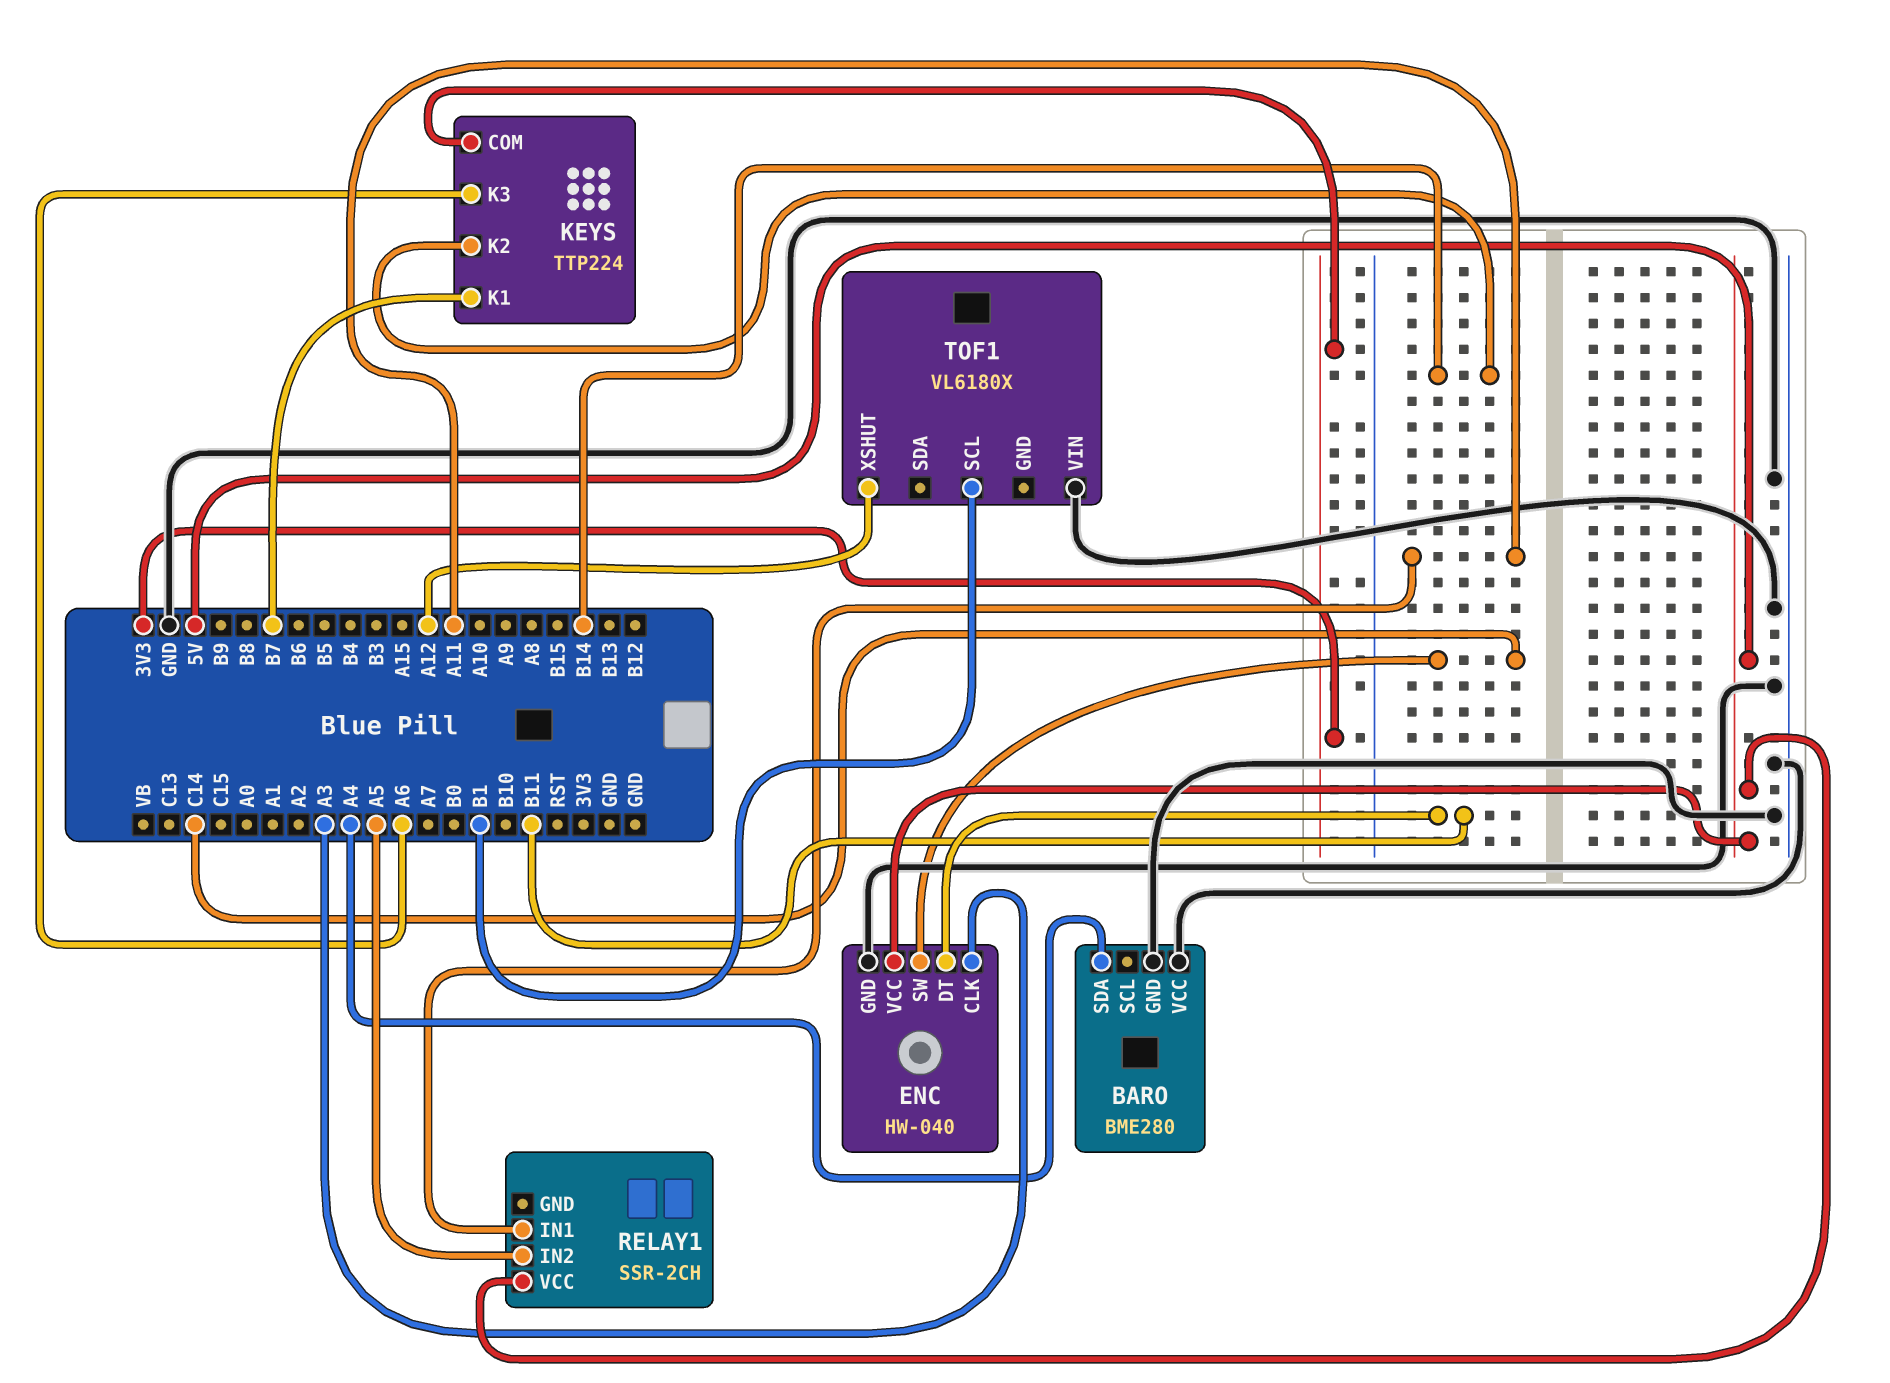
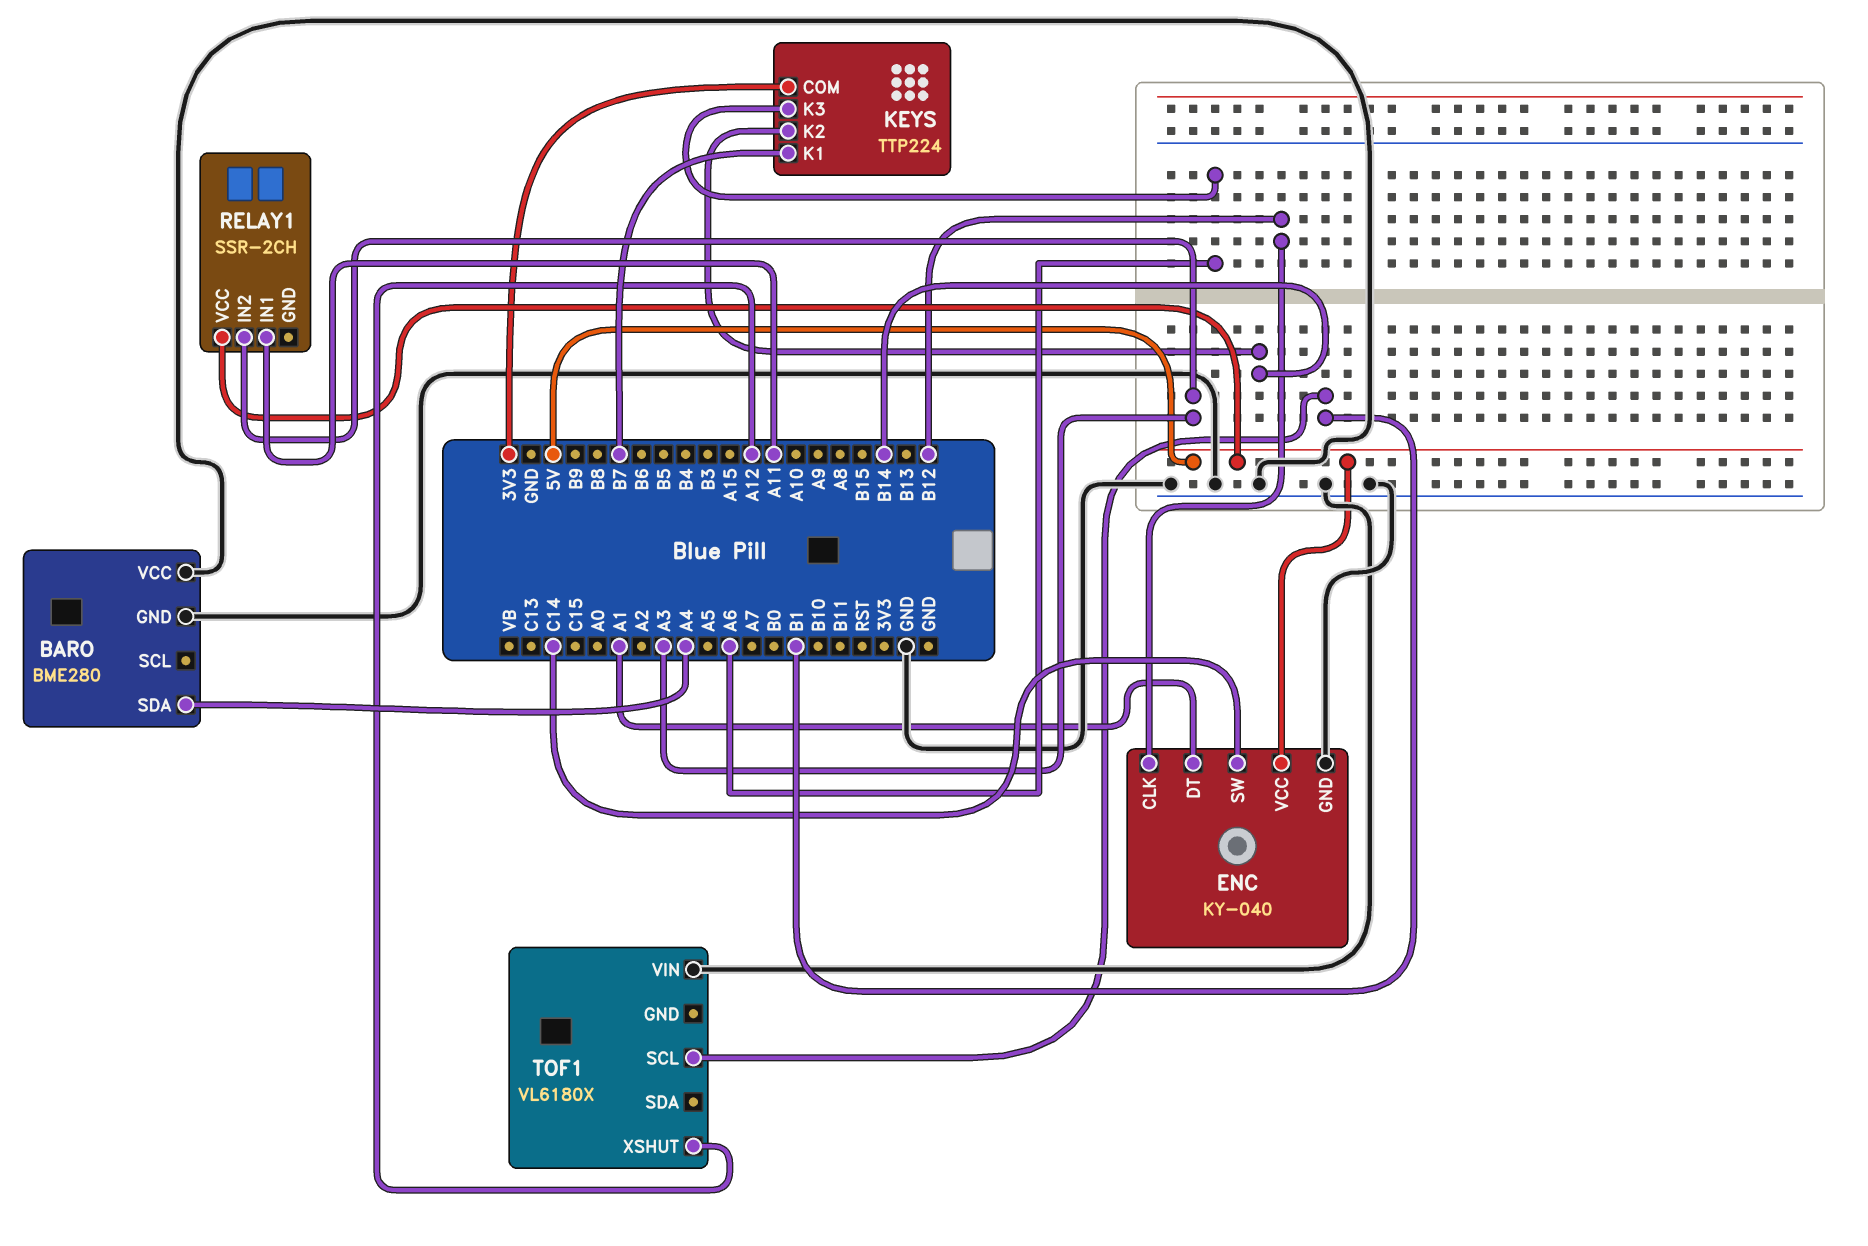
ENC: HW-040 -> KY-040
ENC pin CLK: A3 -> B12
ENC pin DT: B11 -> A1
RELAY1 pin IN2: A5 -> A3

